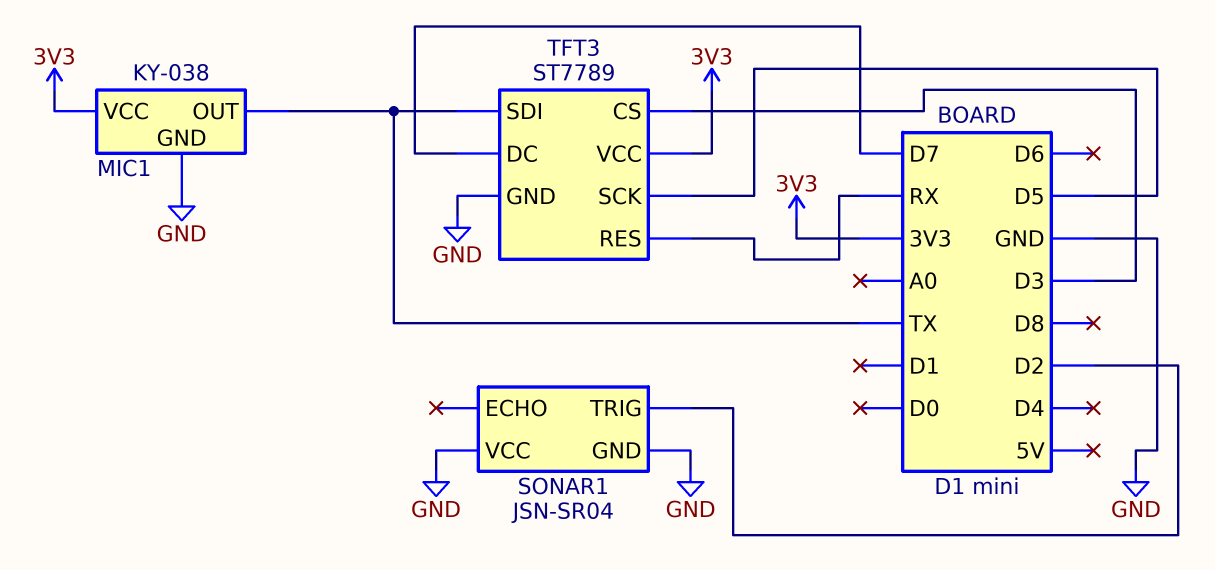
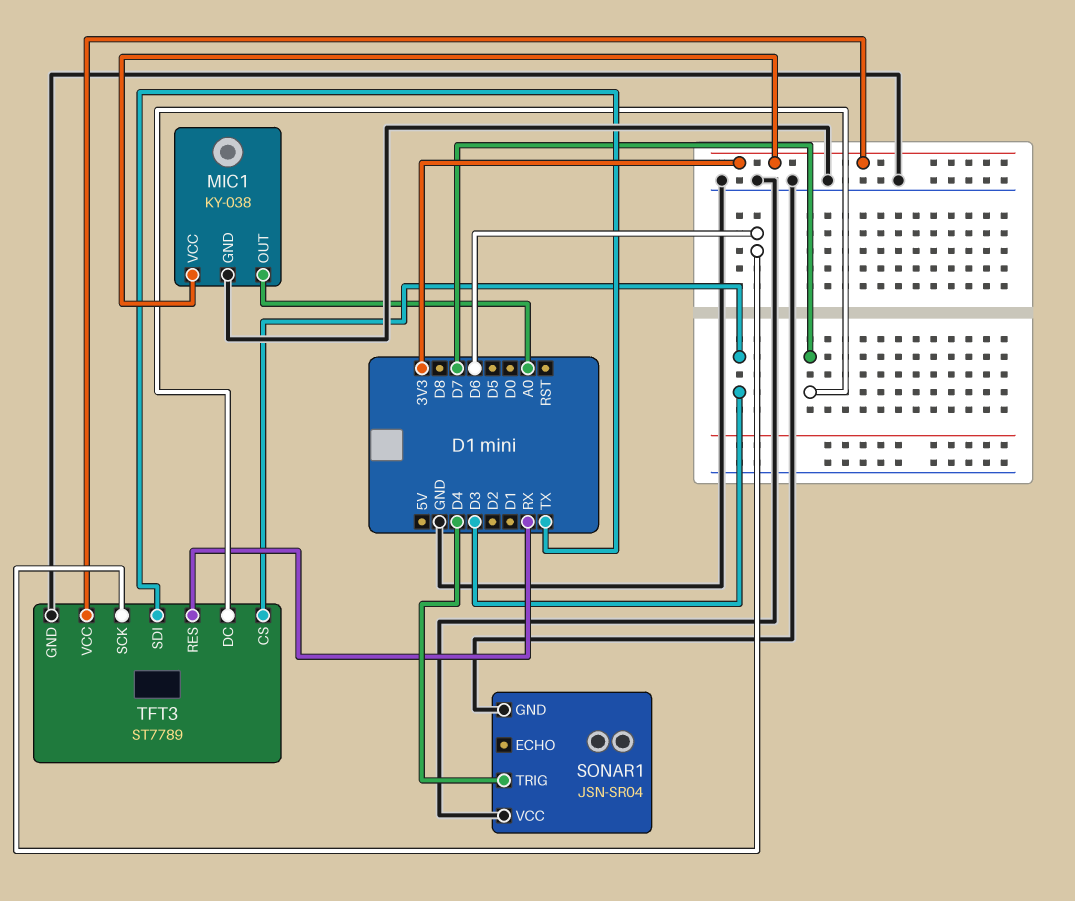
MIC1 pin OUT: TX -> A0
SONAR1 pin TRIG: D2 -> D4
TFT3 pin SCK: D5 -> D6

